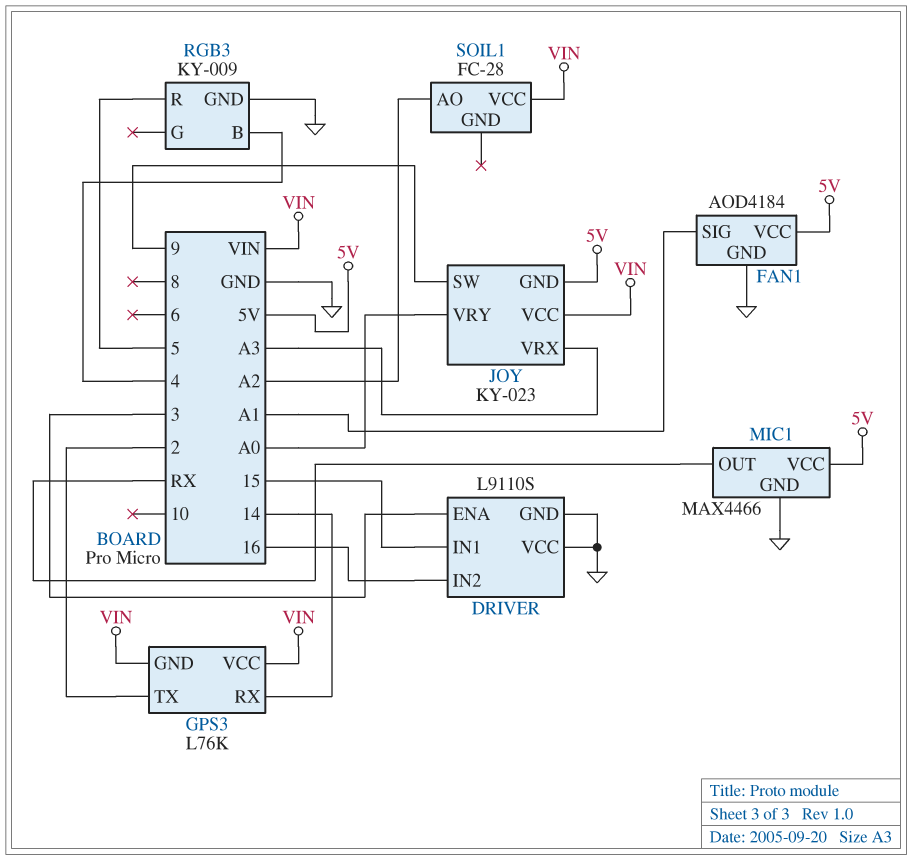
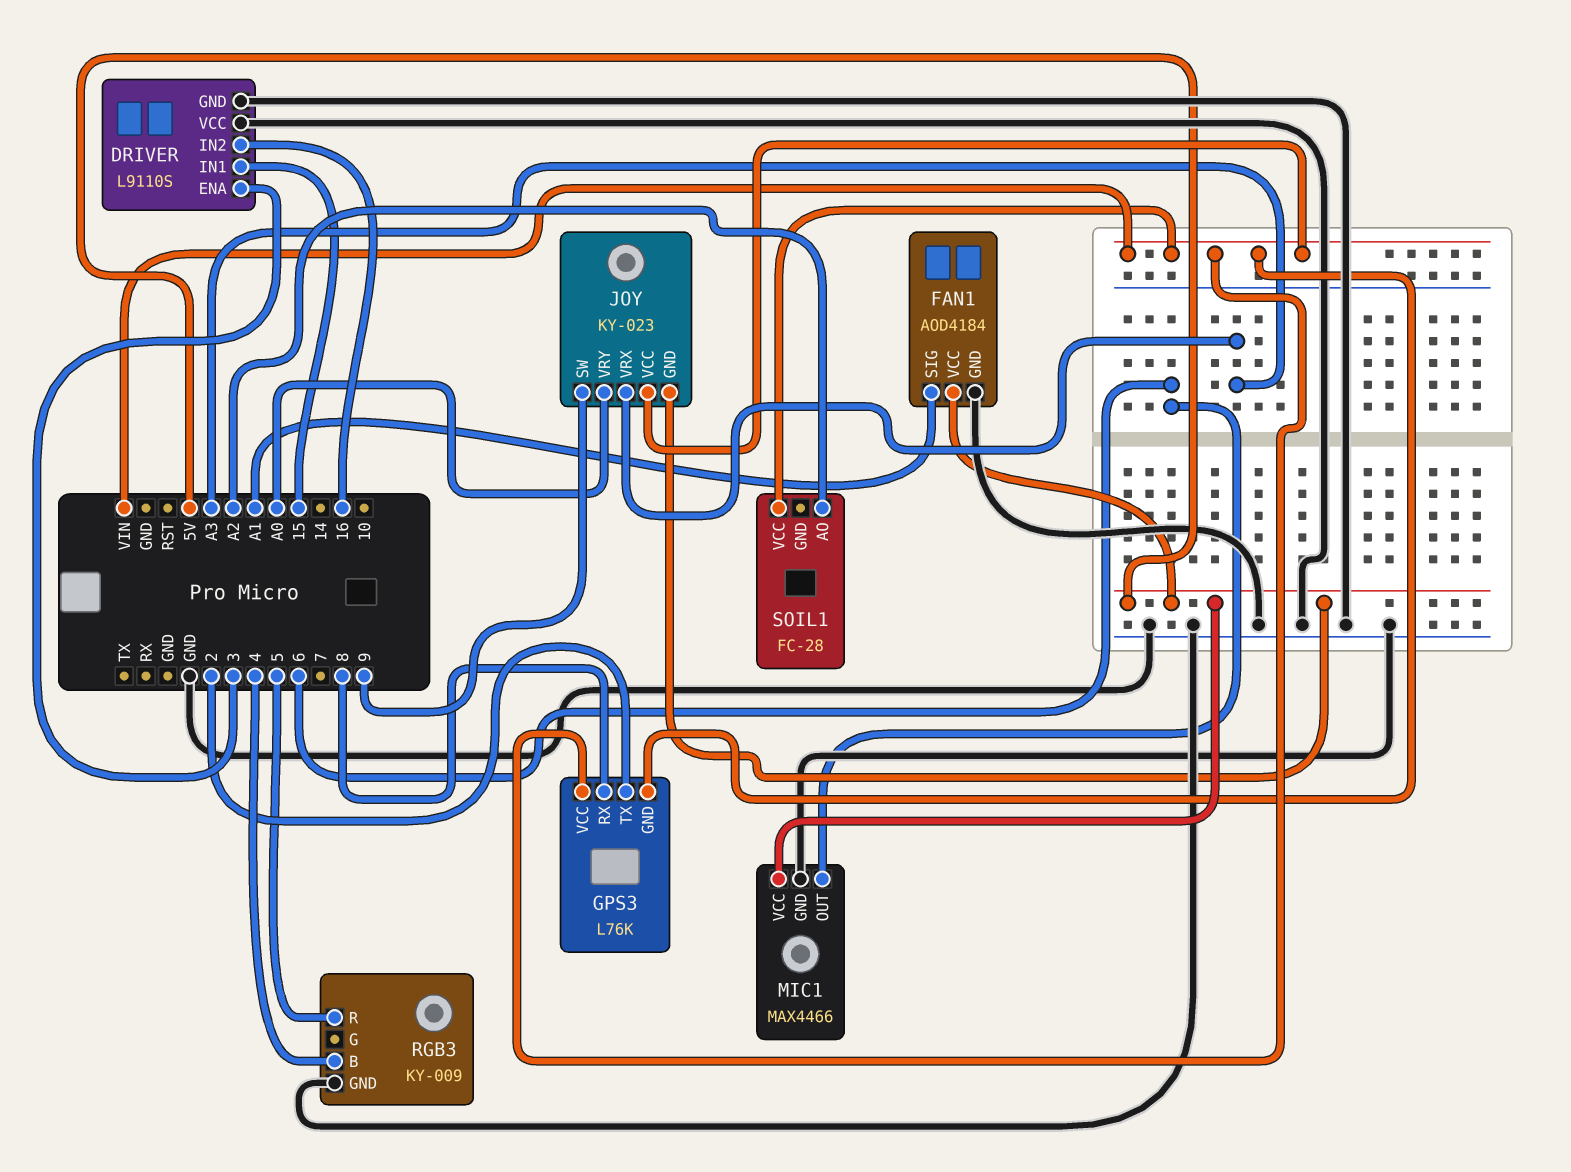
GPS3 pin RX: 14 -> 8
MIC1 pin OUT: RX -> 6

